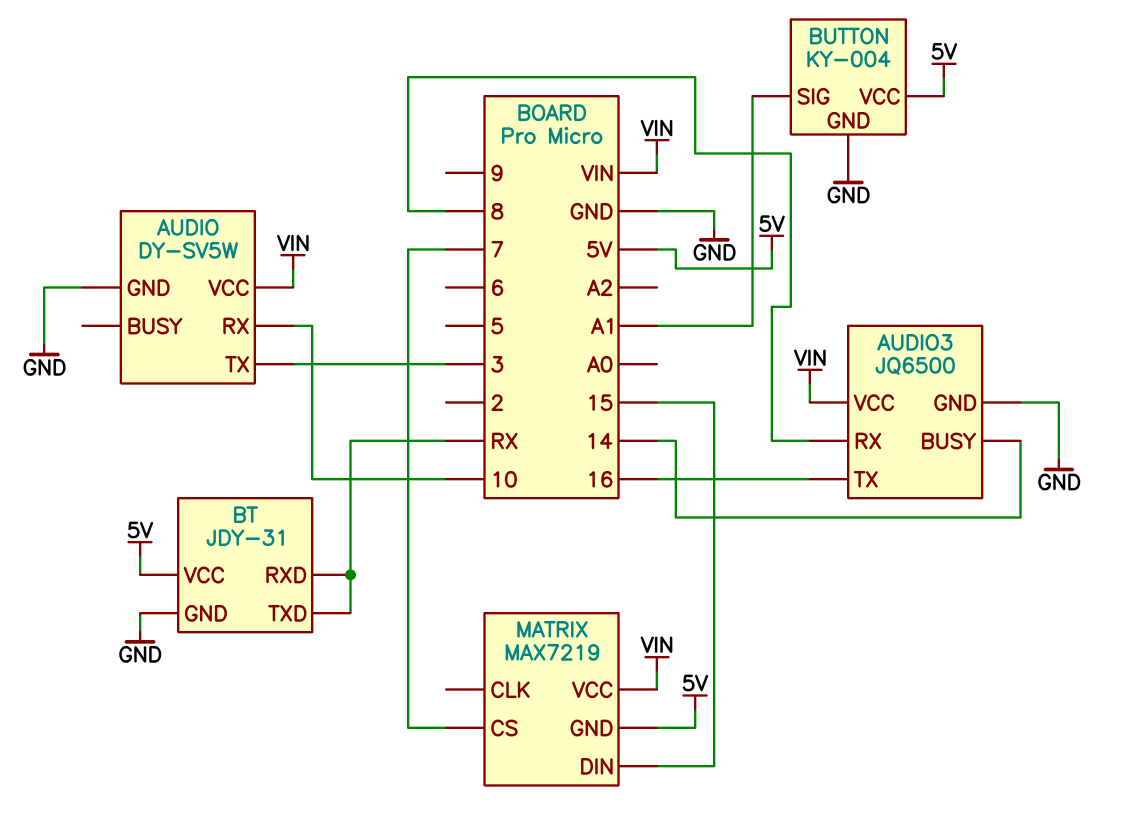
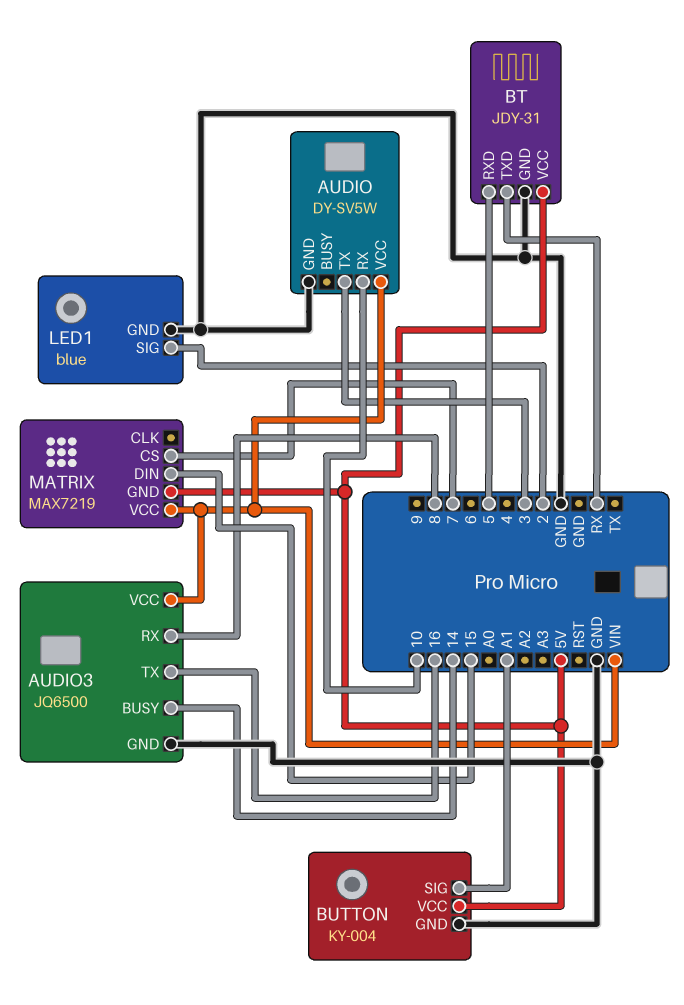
BT pin RXD: RX -> 5
LED1: none -> blue
LED1 pin GND: none -> GND
LED1 pin SIG: none -> 2

